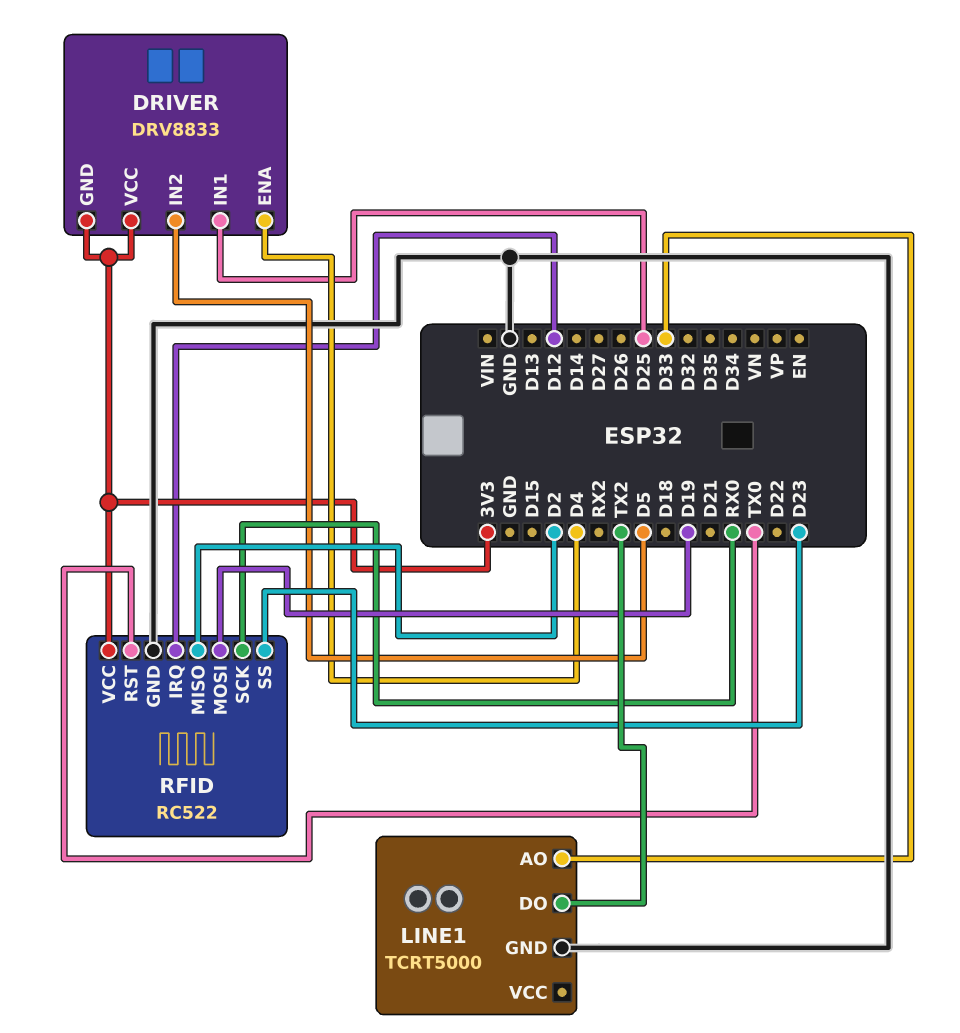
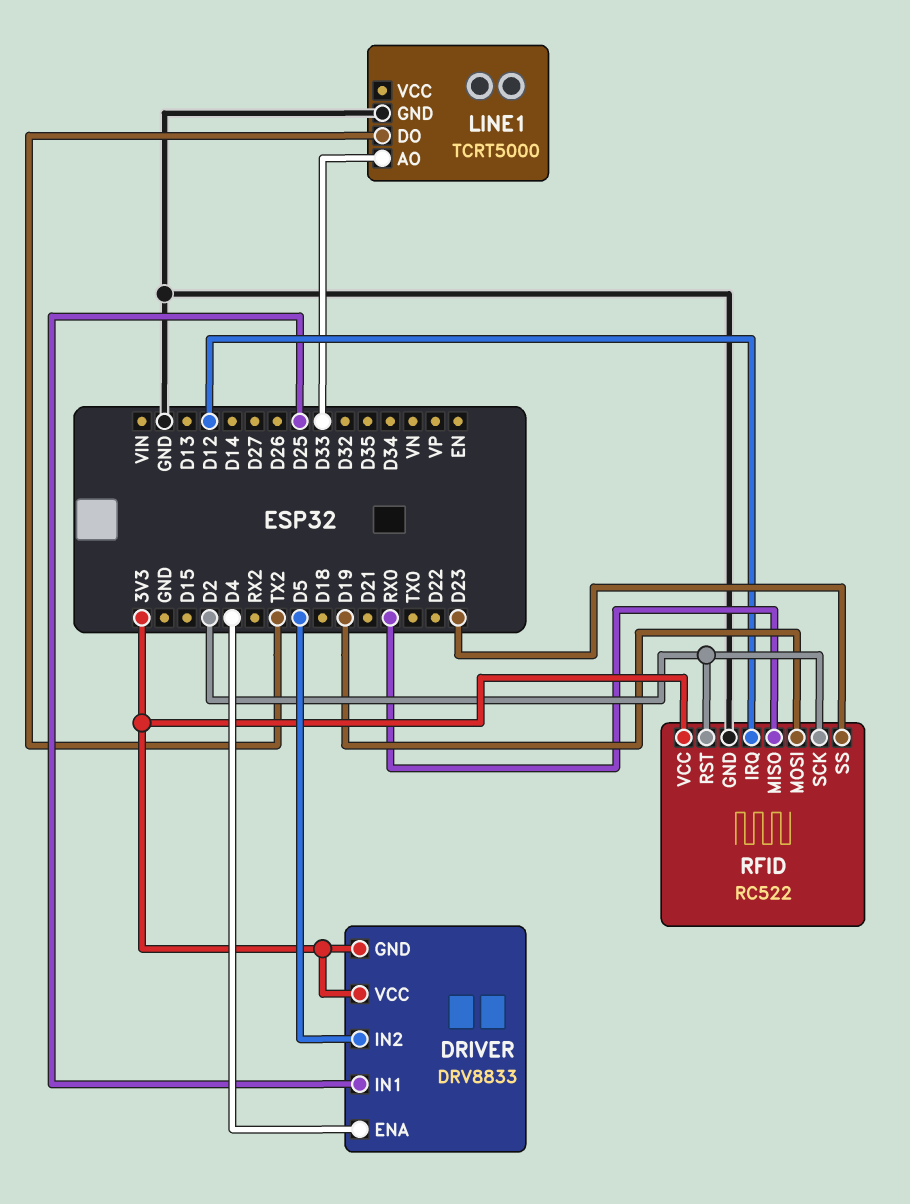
RFID pin MISO: D2 -> RX0
RFID pin RST: TX0 -> D2
RFID pin SCK: RX0 -> D2

